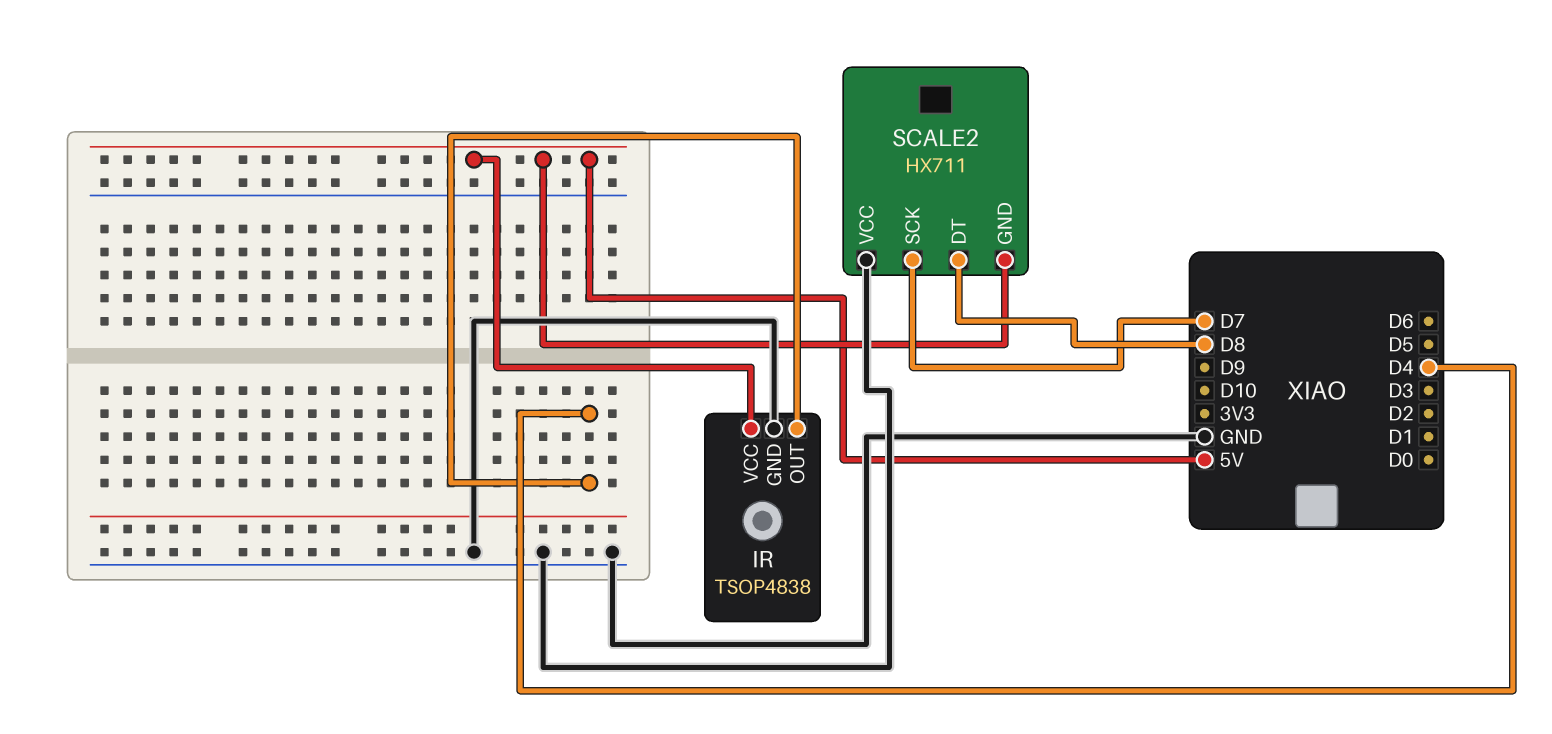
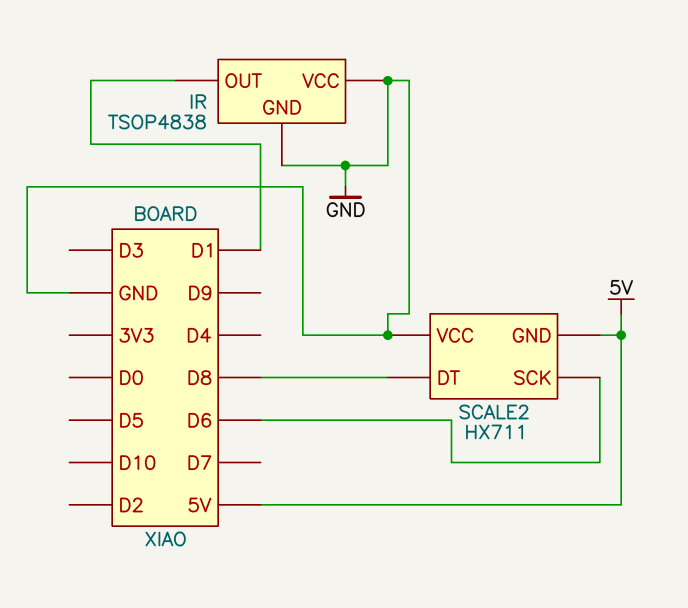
IR pin OUT: D4 -> D1
IR pin VCC: 5V -> GND
SCALE2 pin SCK: D7 -> D6

